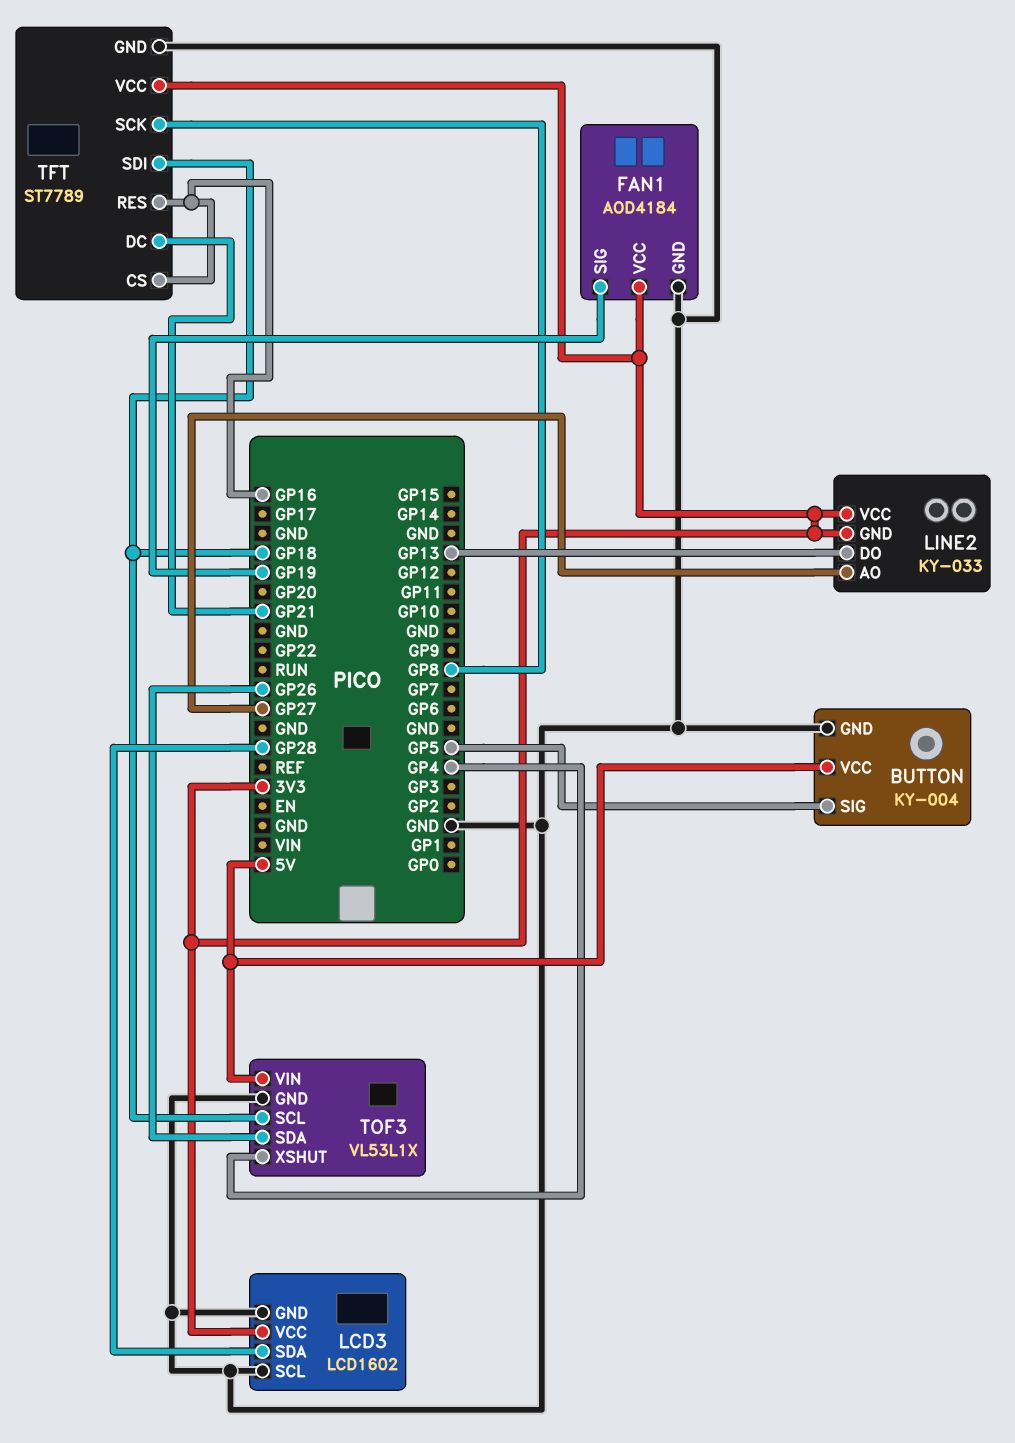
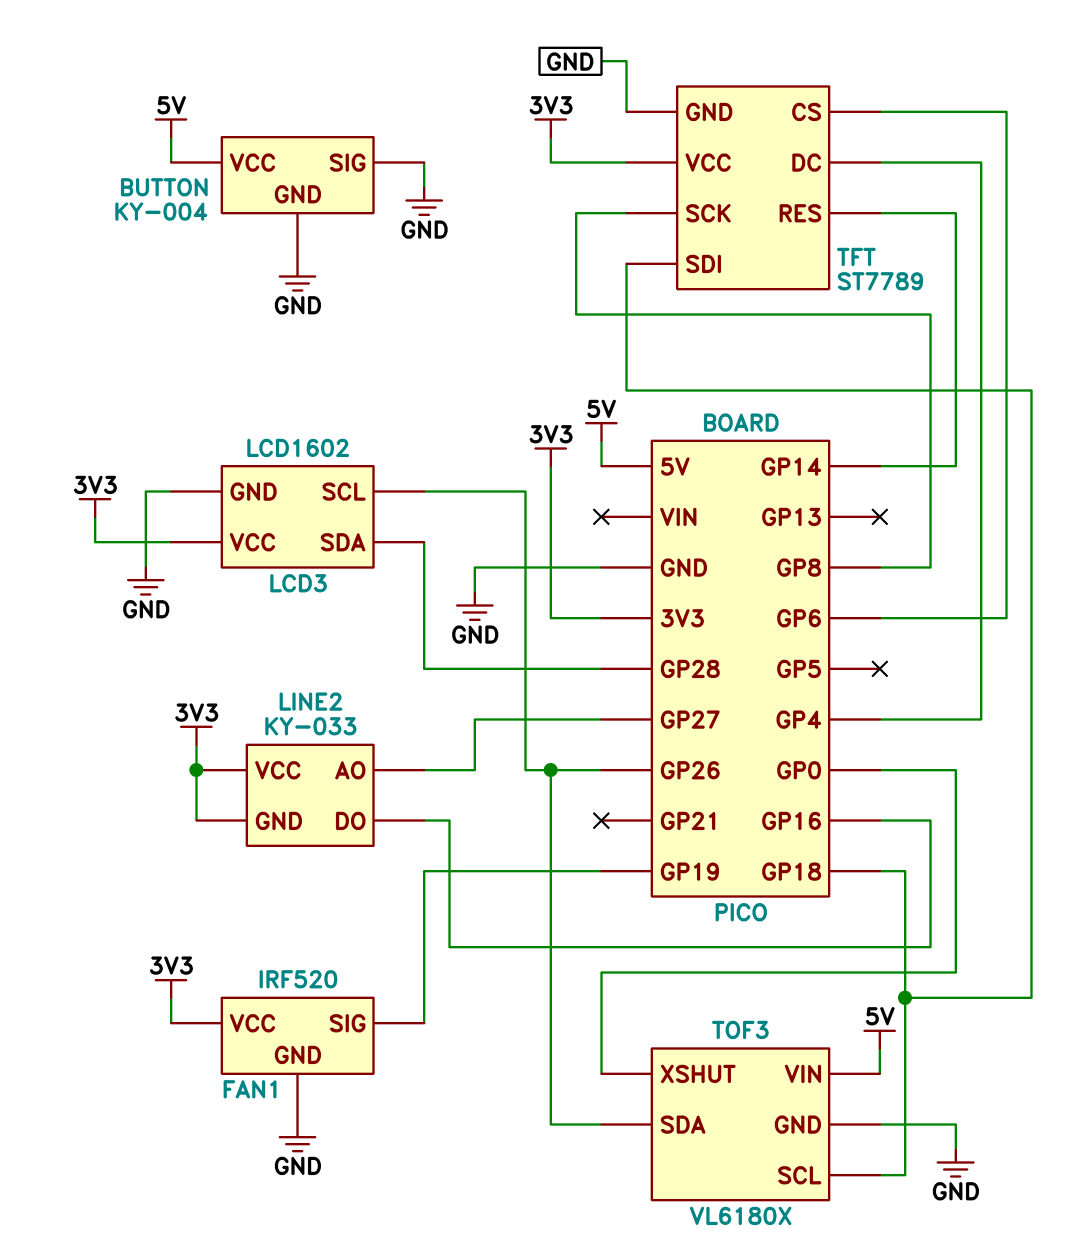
BUTTON pin SIG: GP5 -> GND
FAN1: AOD4184 -> IRF520
LCD3 pin SCL: GND -> GP26
LINE2 pin DO: GP13 -> GP16
TFT pin CS: GP16 -> GP6
TFT pin DC: GP21 -> GP4
TFT pin RES: GP16 -> GP14
TOF3: VL53L1X -> VL6180X
TOF3 pin XSHUT: GP4 -> GP0

